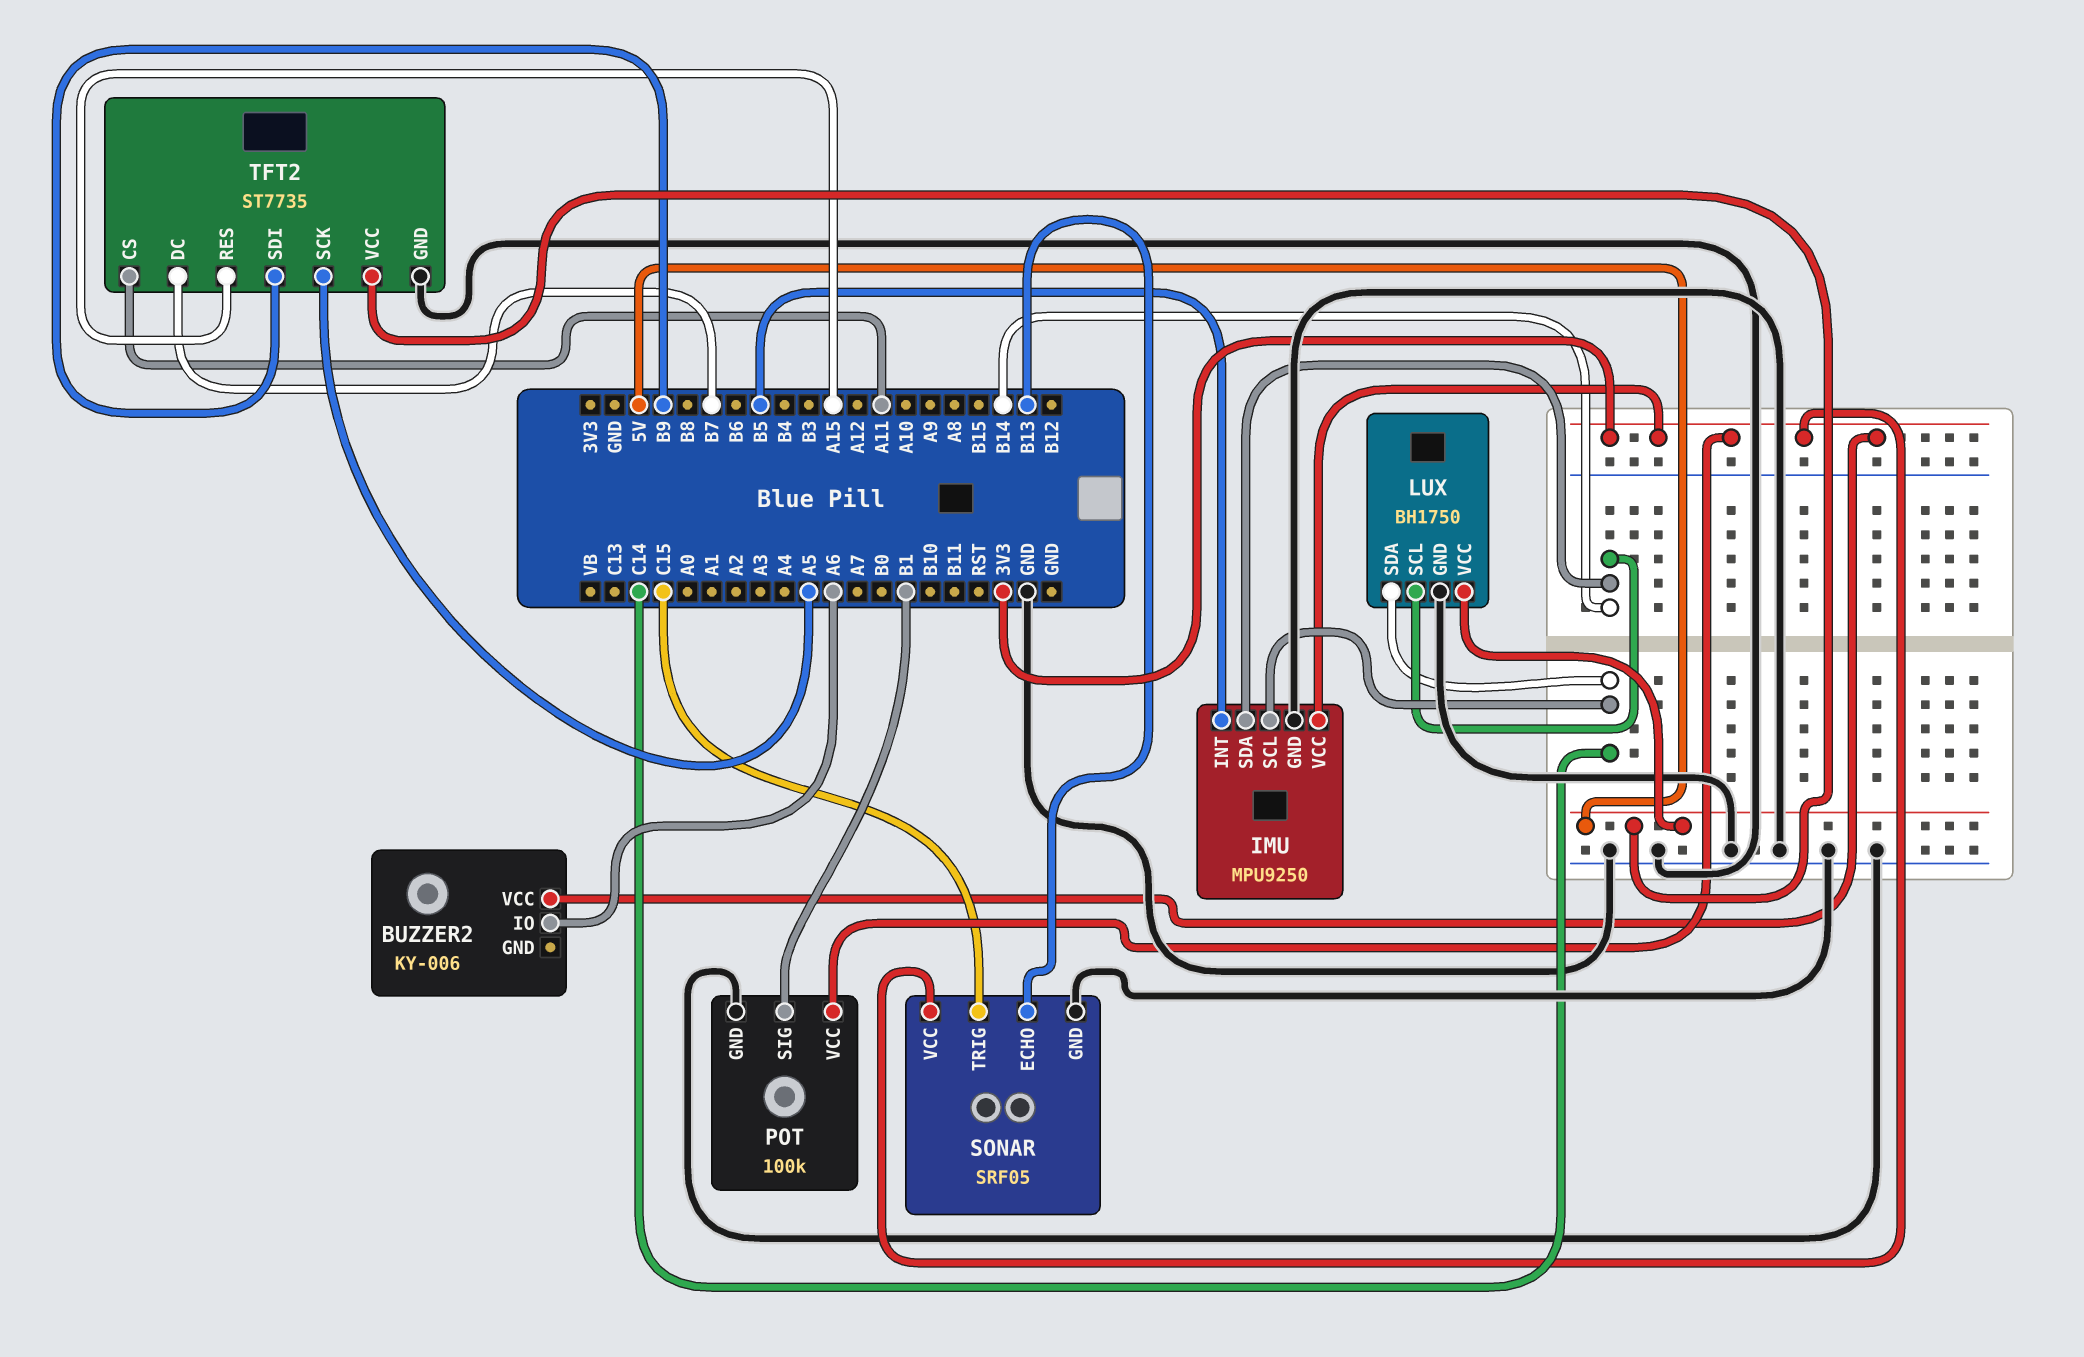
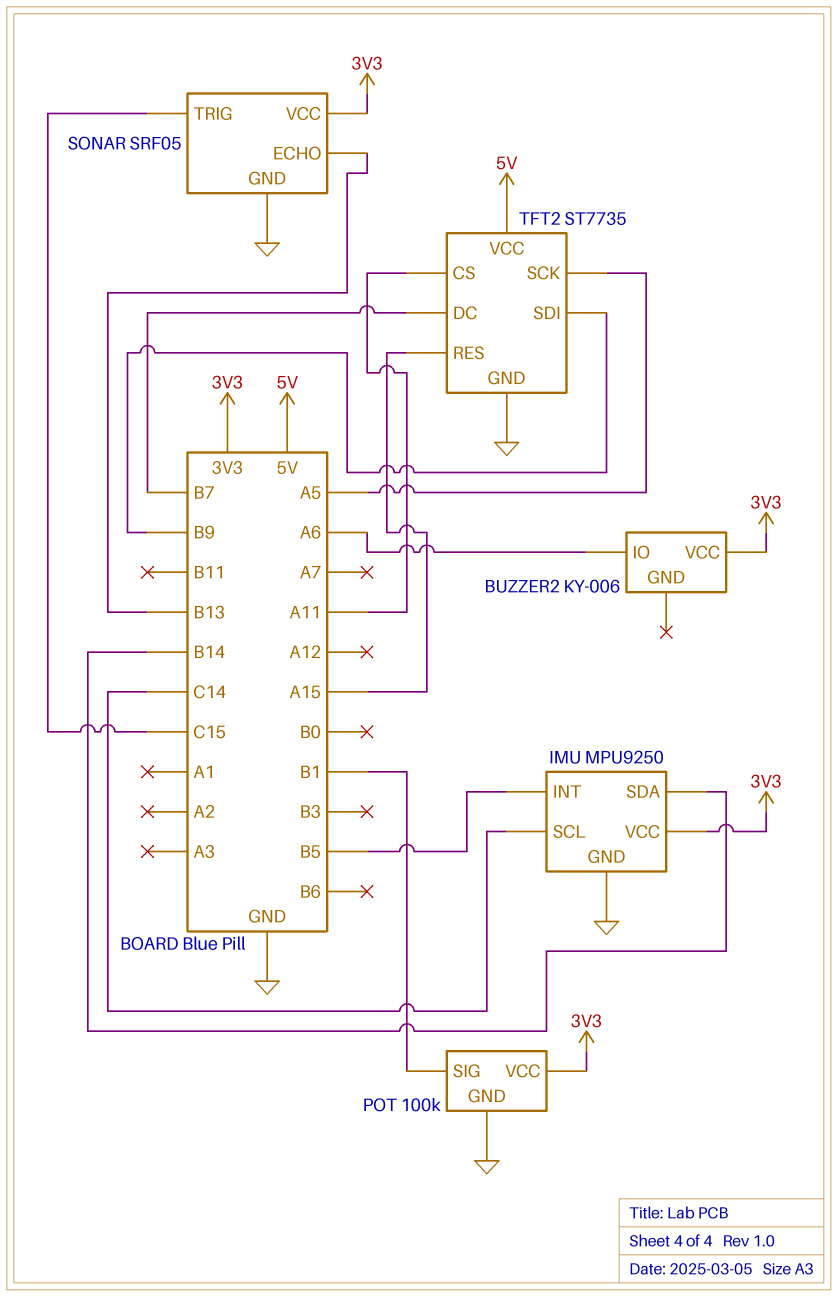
LUX: BH1750 -> none
LUX pin GND: GND -> none
LUX pin SCL: B14 -> none
LUX pin SDA: C14 -> none
LUX pin VCC: 5V -> none

